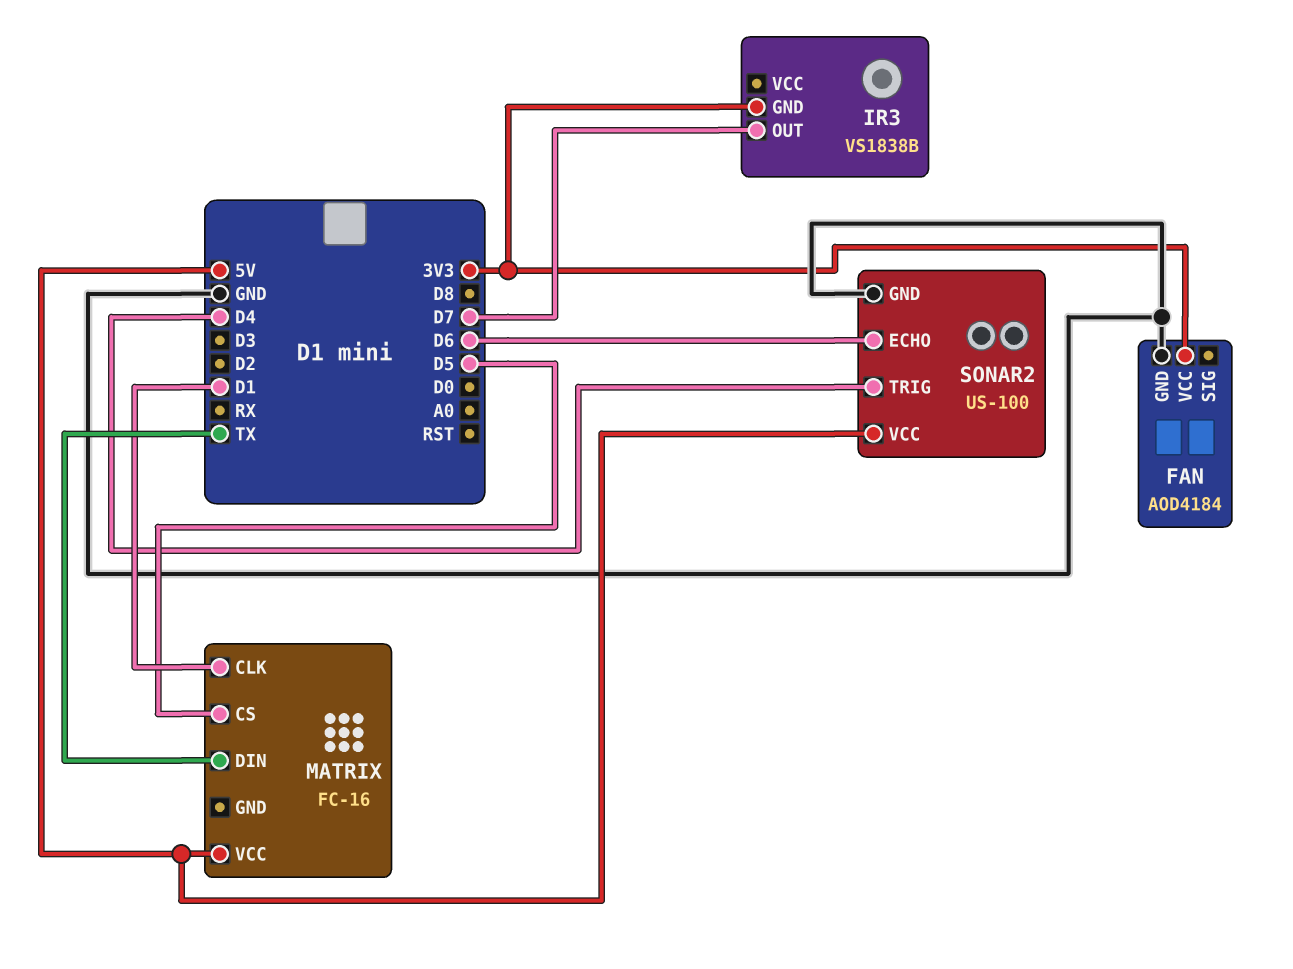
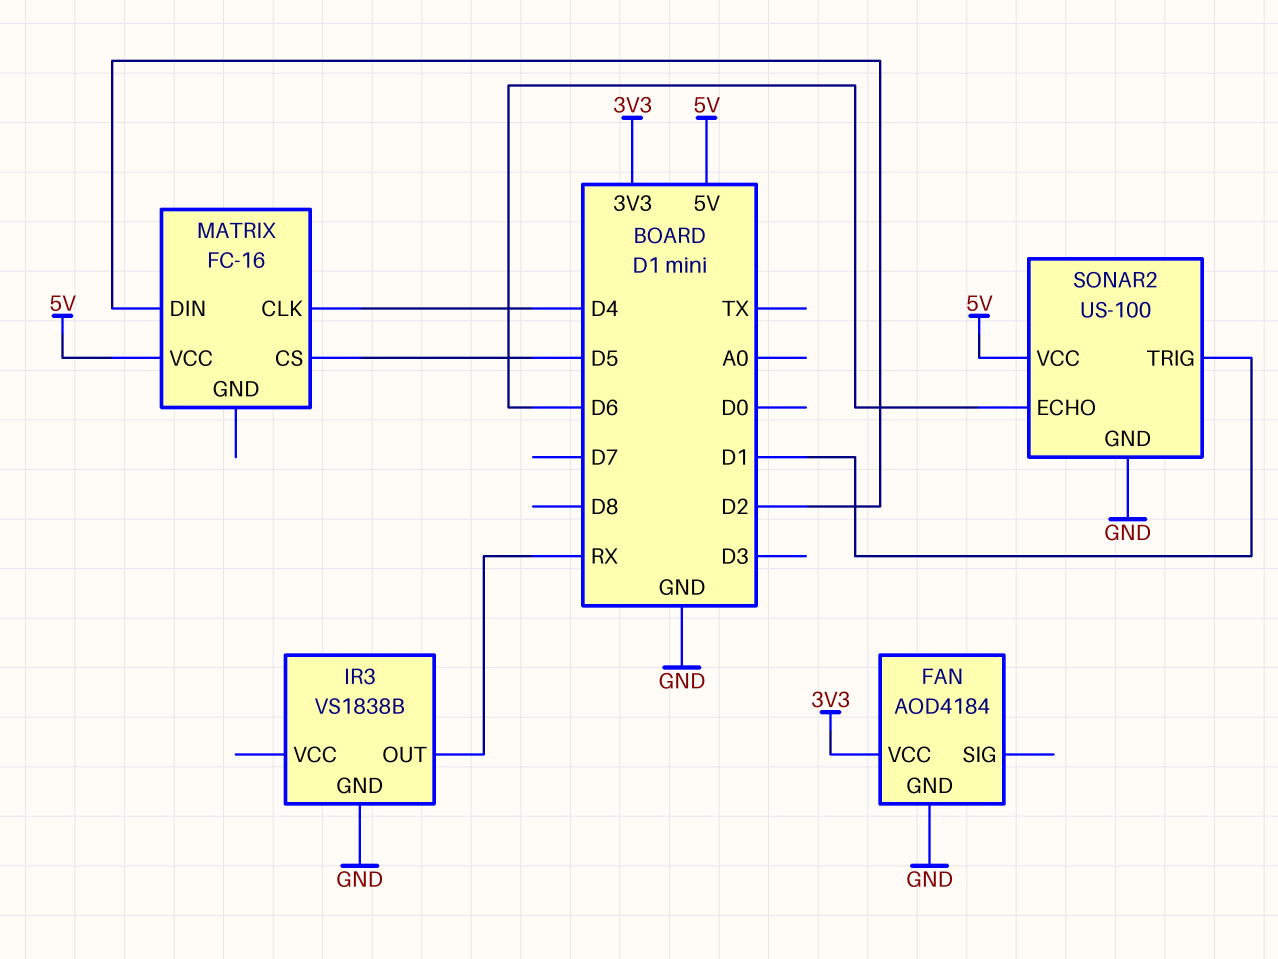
IR3 pin GND: 3V3 -> GND
IR3 pin OUT: D7 -> RX
MATRIX pin CLK: D1 -> D4
MATRIX pin DIN: TX -> D2
SONAR2 pin TRIG: D4 -> D1

